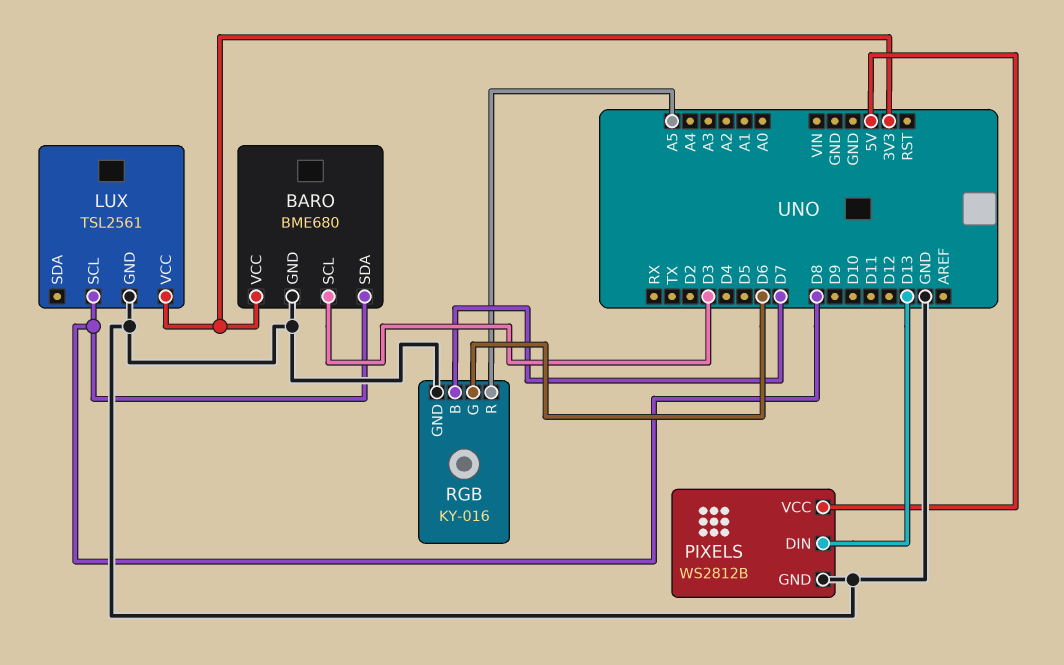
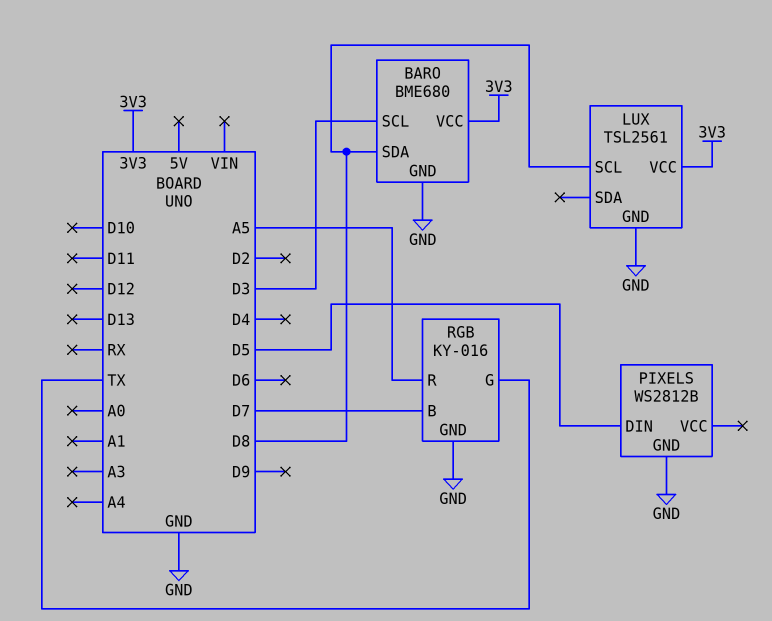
PIXELS pin DIN: D13 -> D5
PIXELS pin VCC: 5V -> none
RGB pin G: D6 -> TX

